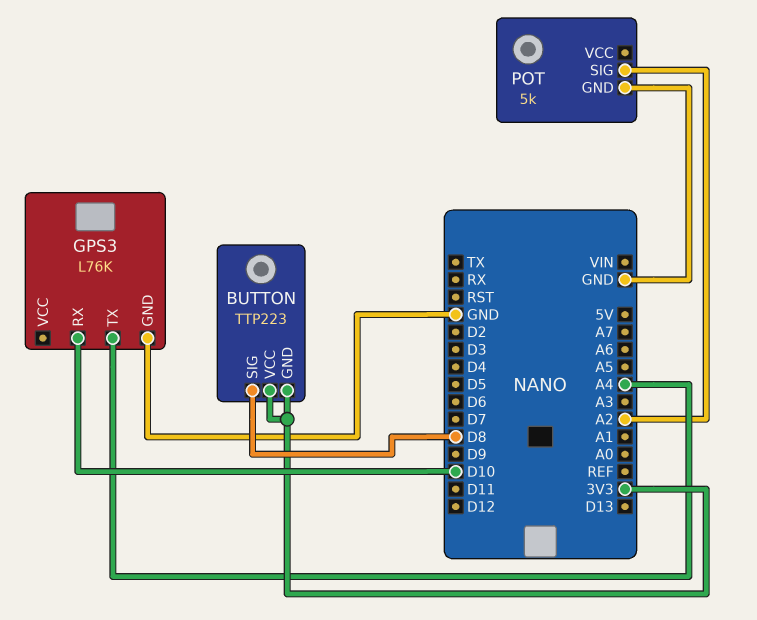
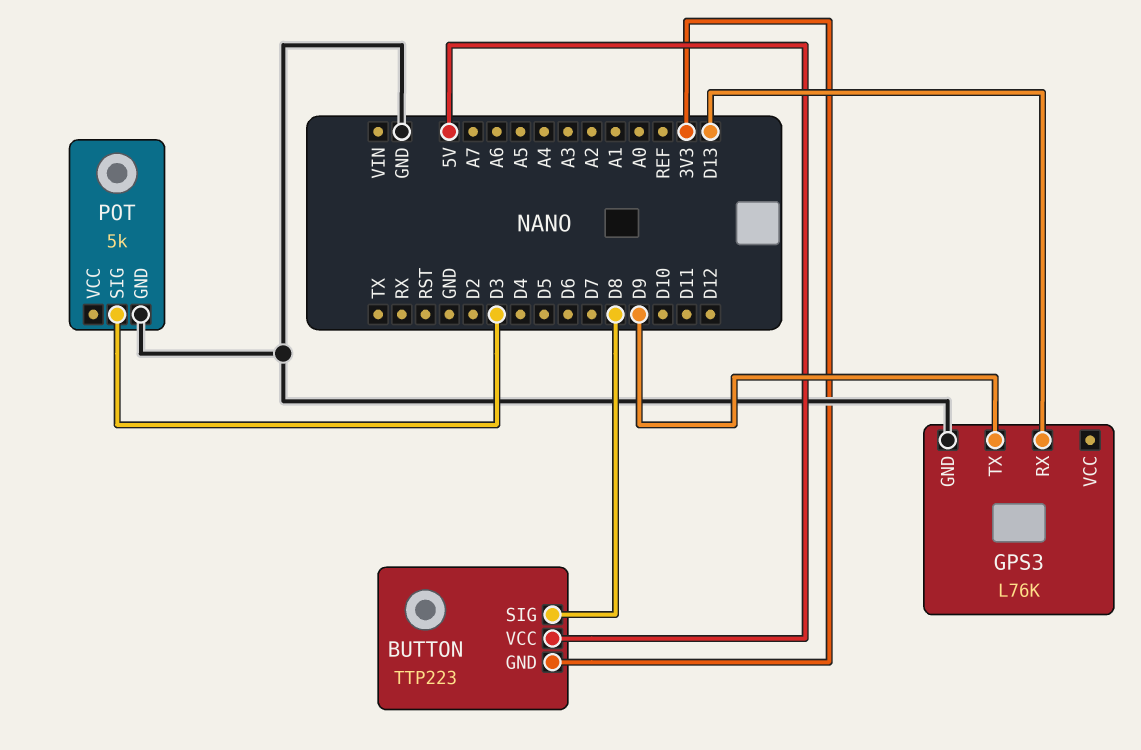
BUTTON pin VCC: 3V3 -> 5V
GPS3 pin RX: D10 -> D13
GPS3 pin TX: A4 -> D9
POT pin SIG: A2 -> D3

